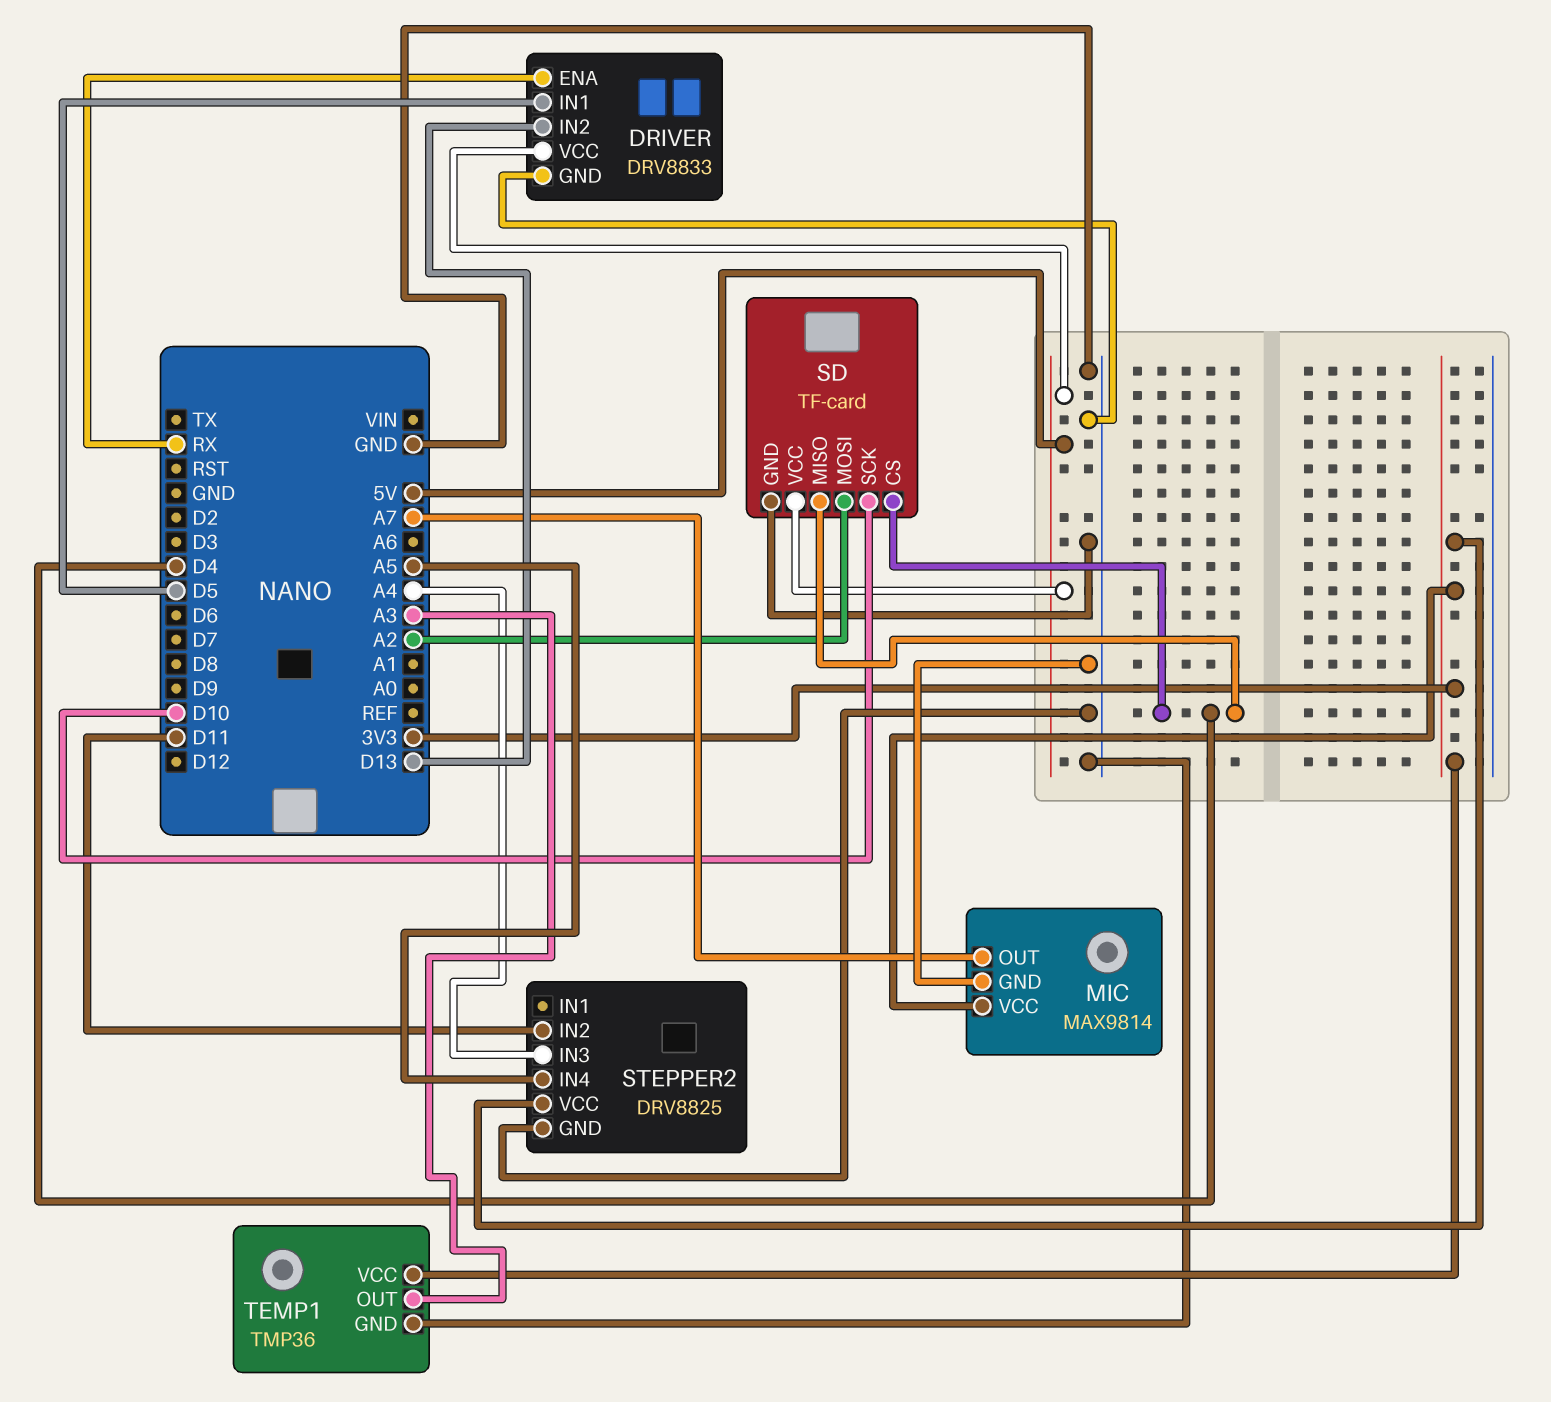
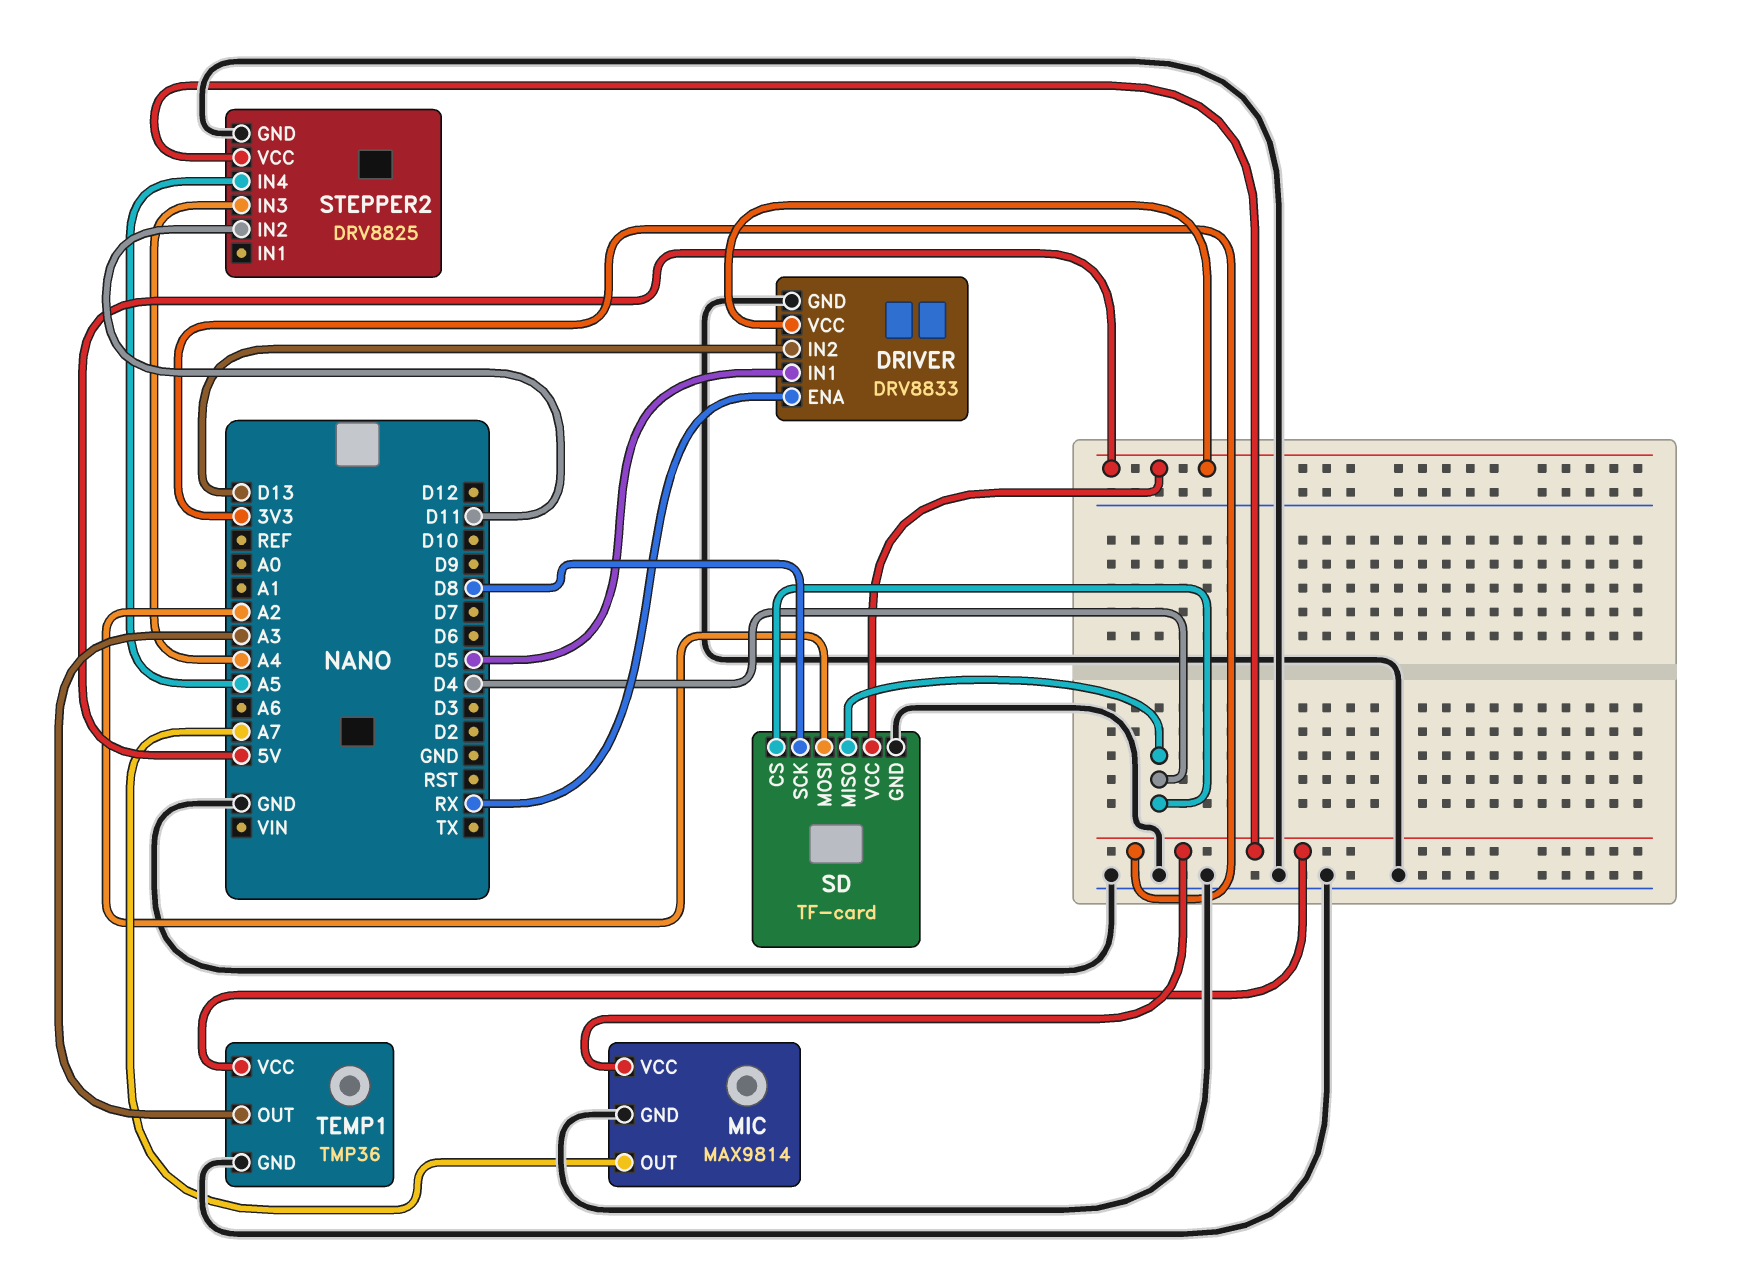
SD pin SCK: D10 -> D8

